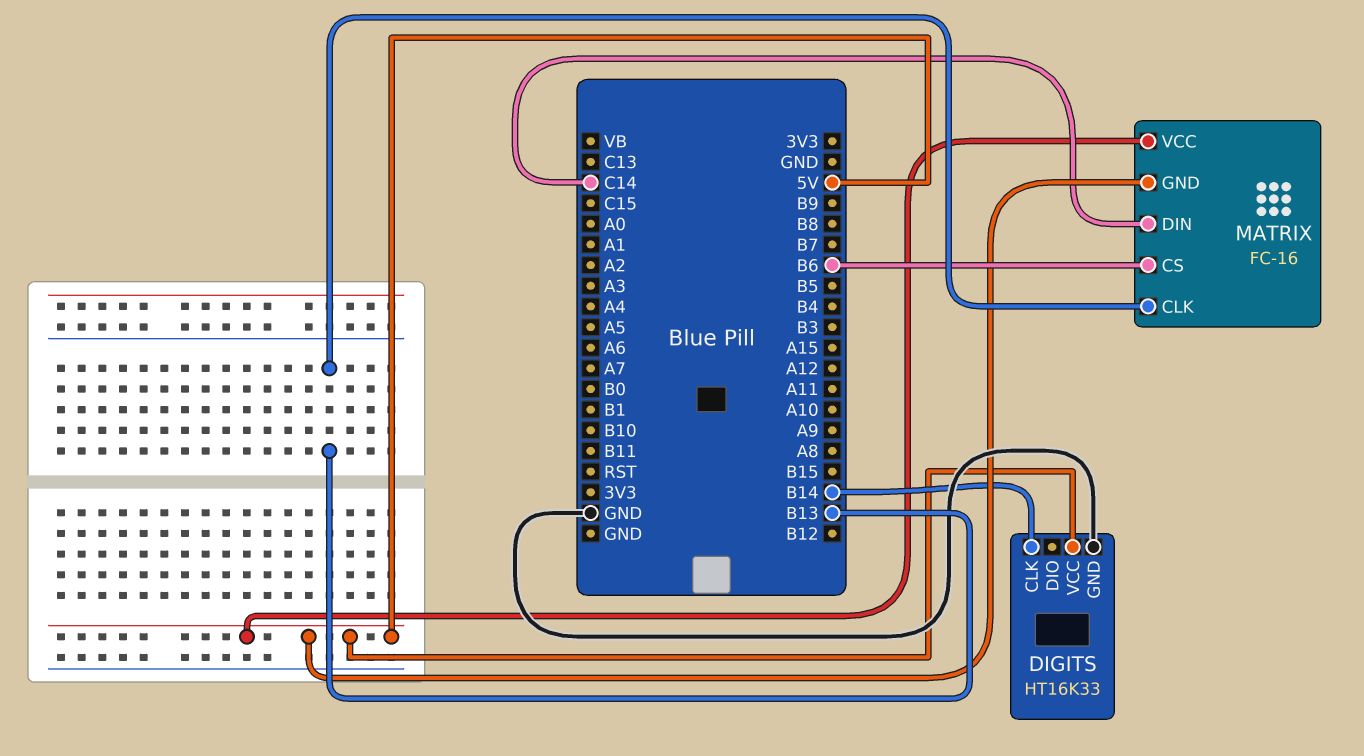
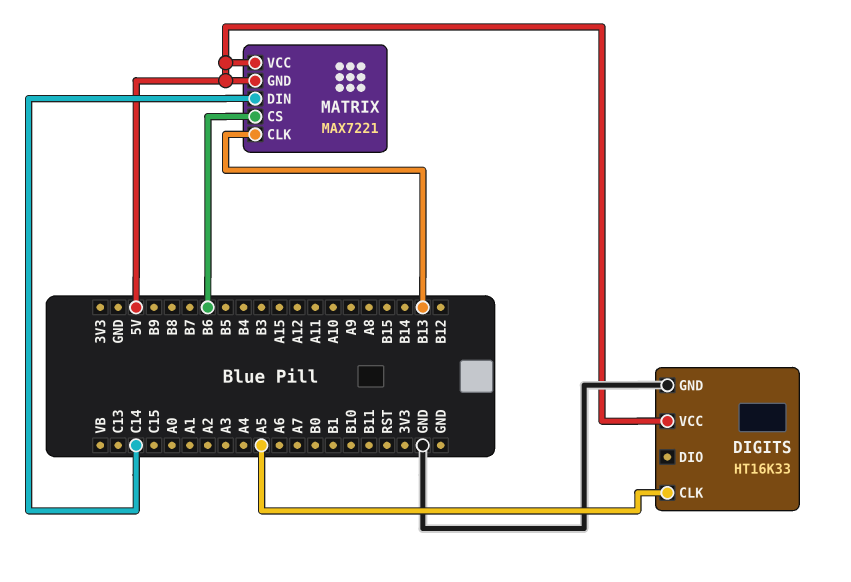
DIGITS pin CLK: B14 -> A5
MATRIX: FC-16 -> MAX7221

